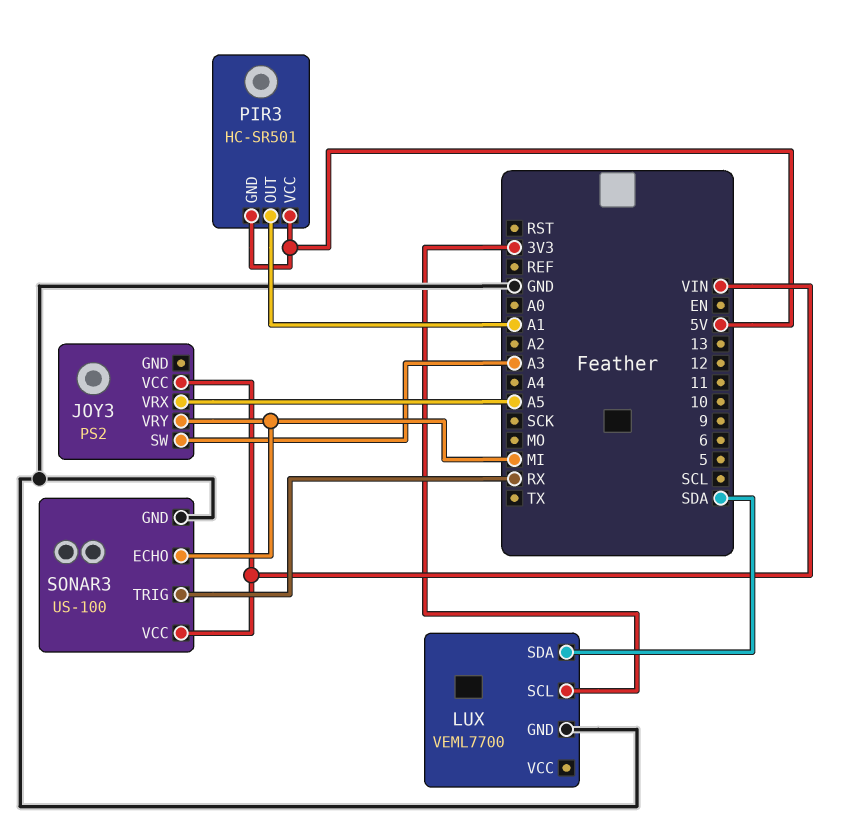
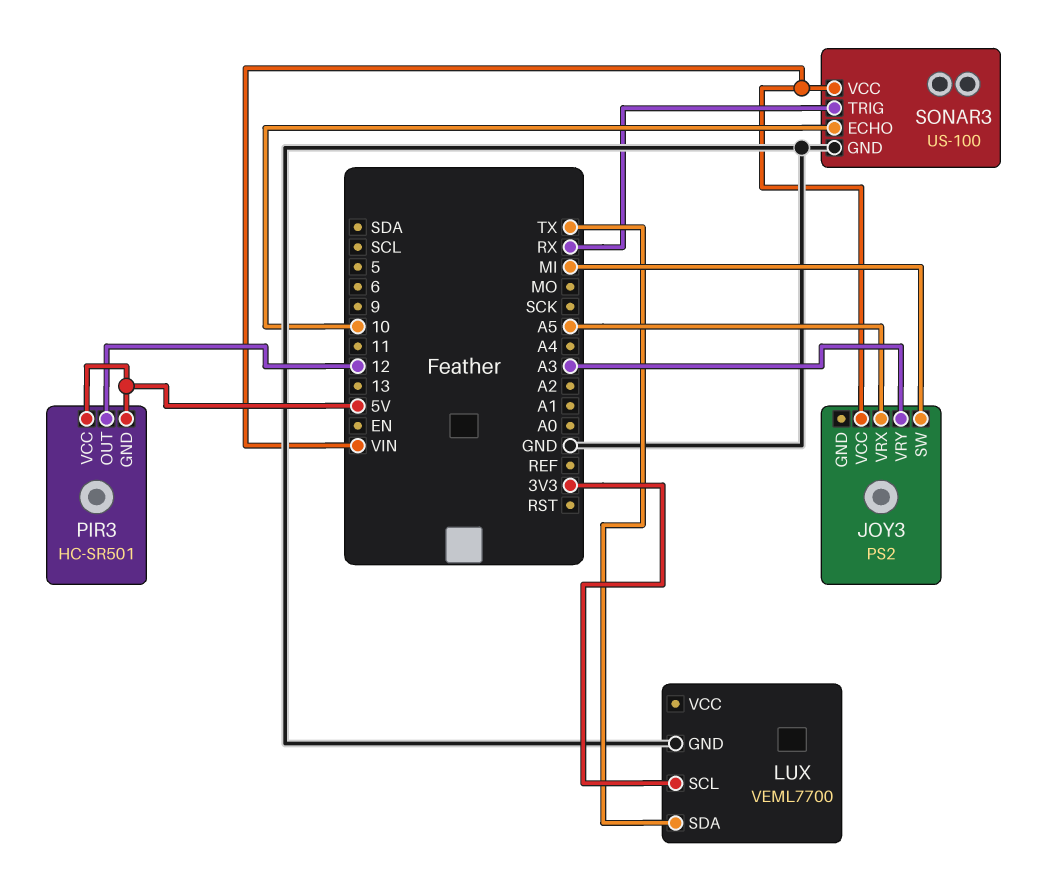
JOY3 pin SW: A3 -> MI
JOY3 pin VRY: MI -> A3
LUX pin SDA: SDA -> TX
PIR3 pin OUT: A1 -> 12
SONAR3 pin ECHO: MI -> 10

